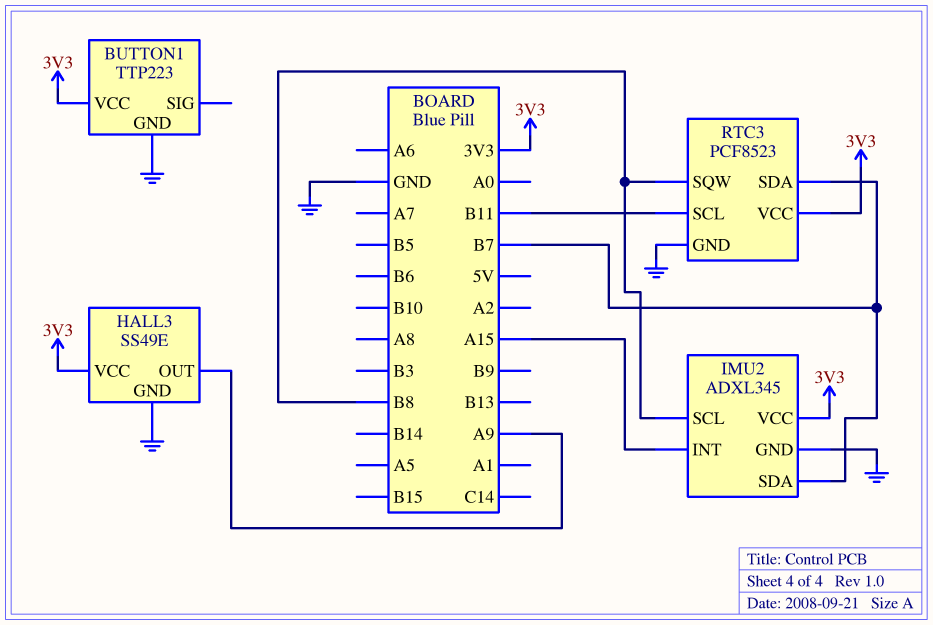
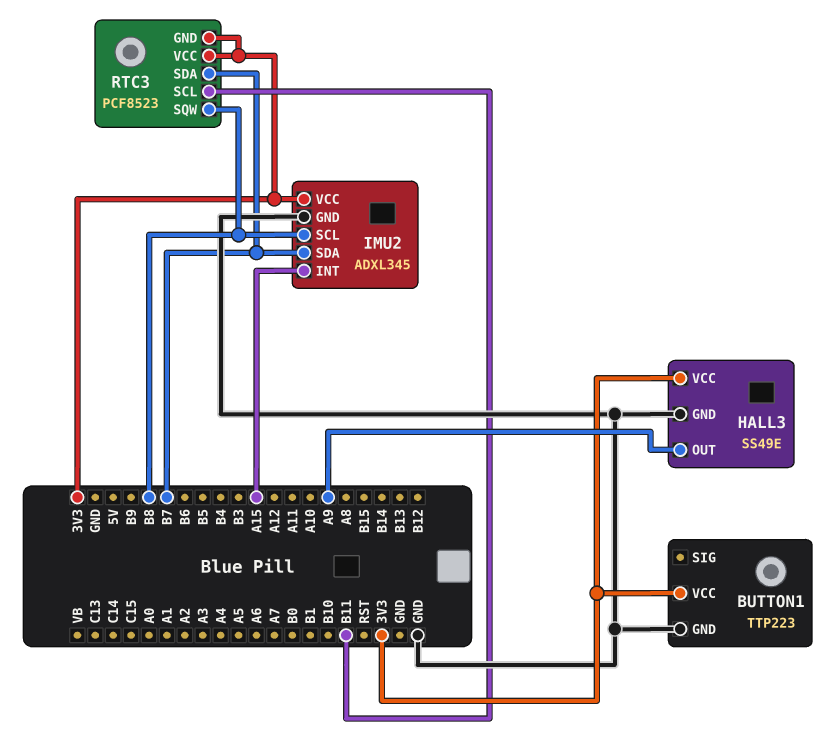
RTC3 pin GND: GND -> 3V3

